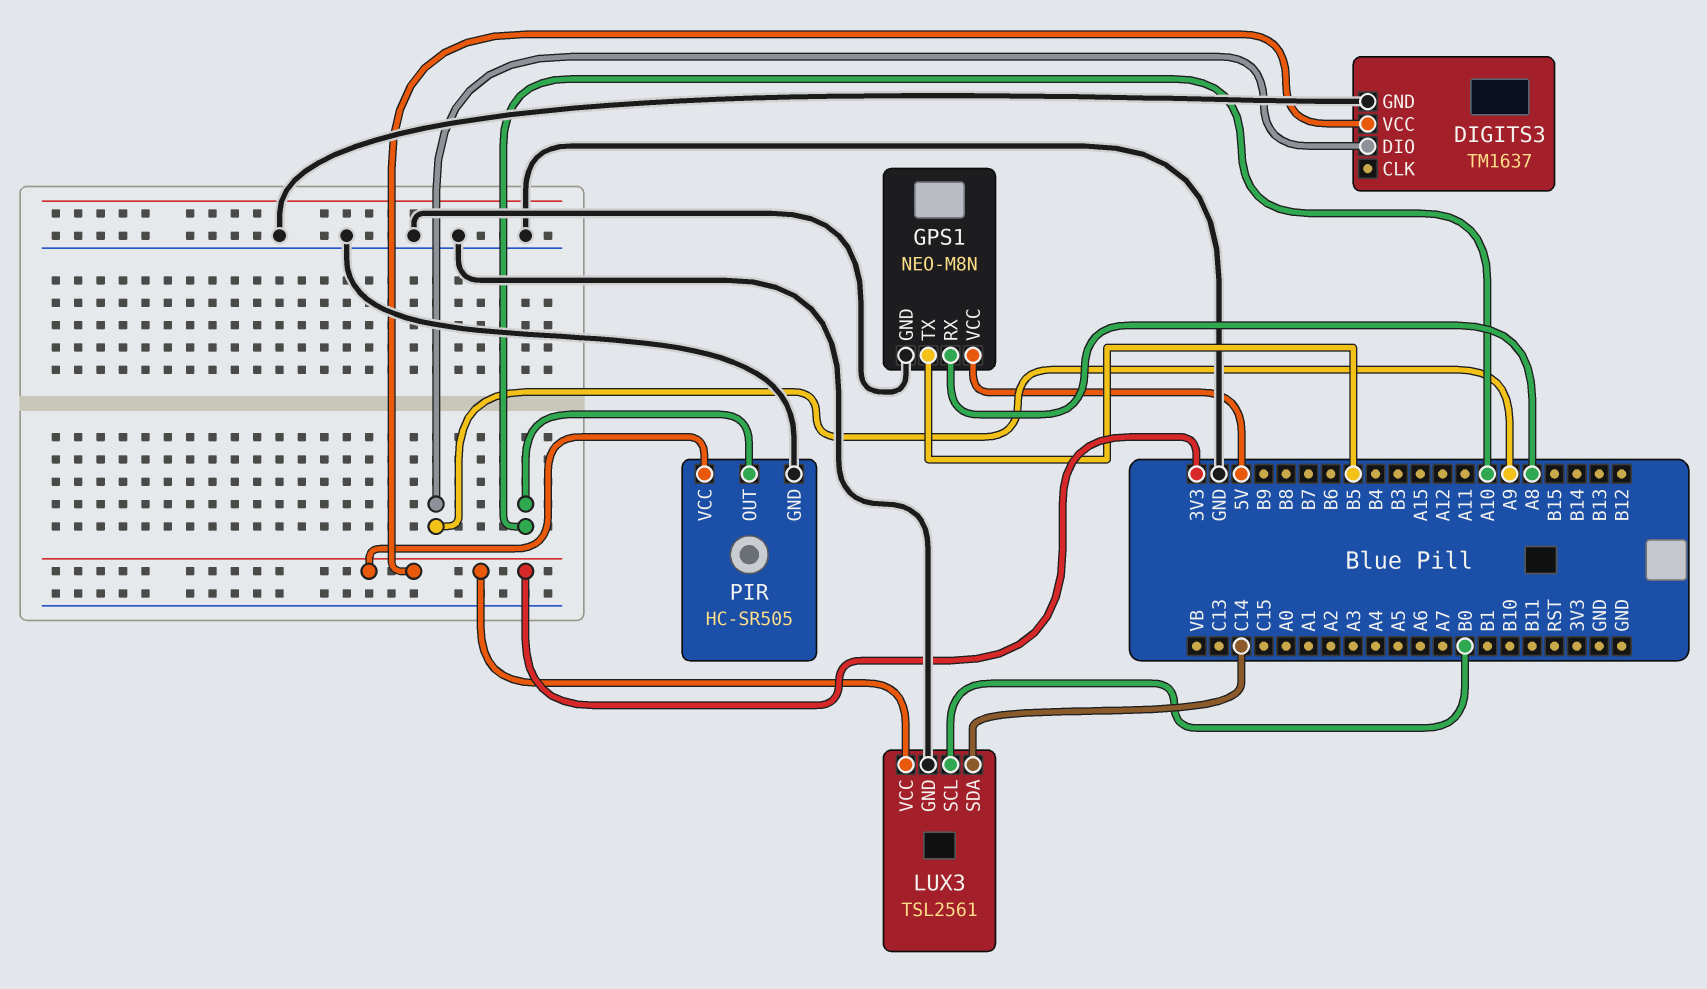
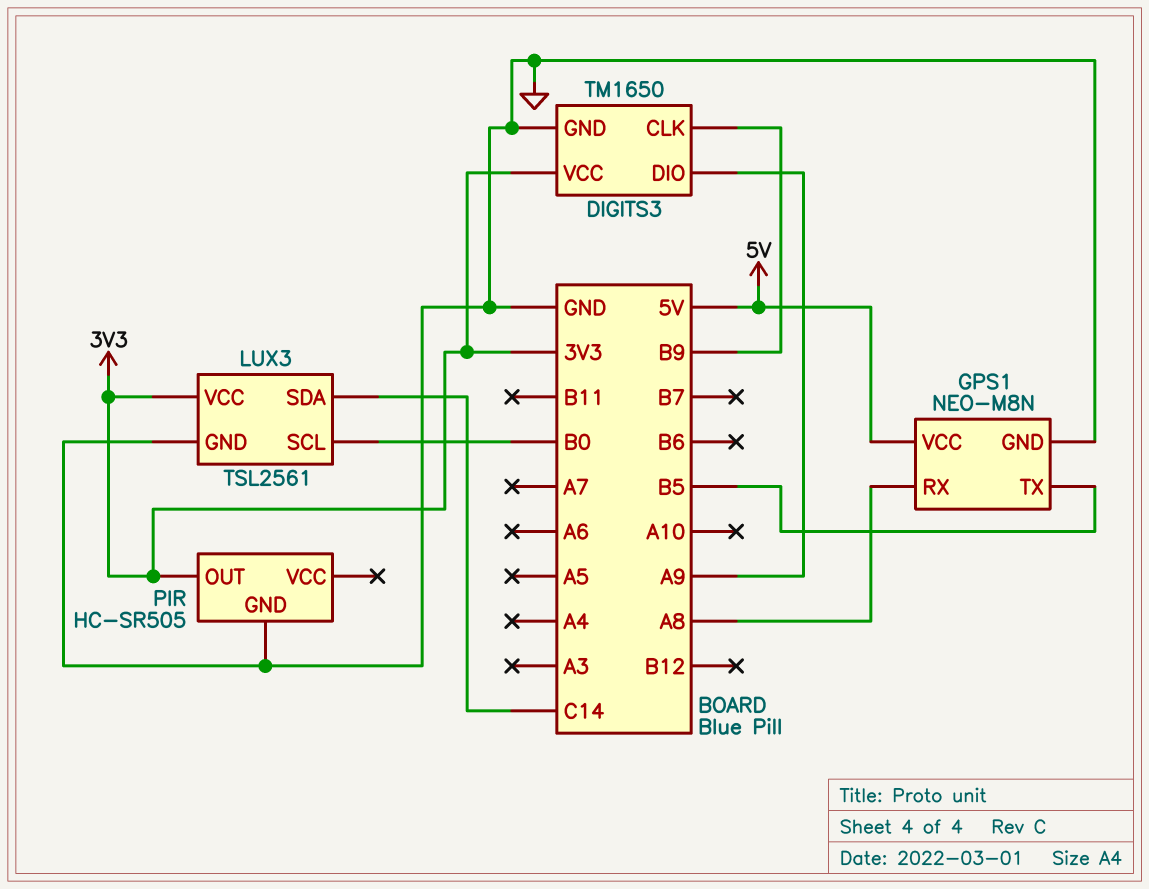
DIGITS3: TM1637 -> TM1650
DIGITS3 pin CLK: none -> B9
PIR pin OUT: A10 -> 3V3
PIR pin VCC: 3V3 -> none

